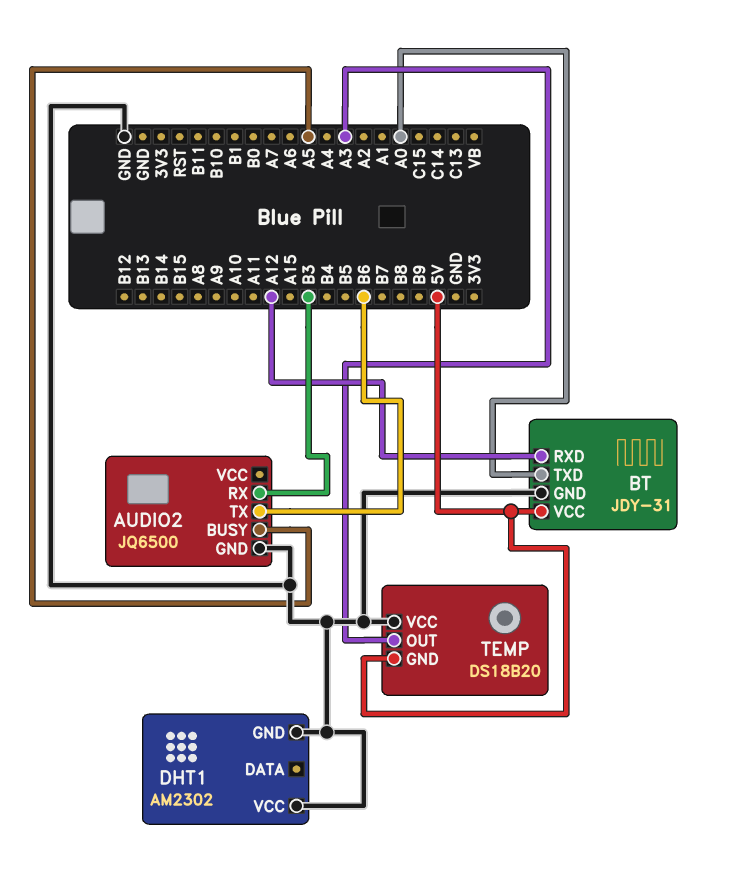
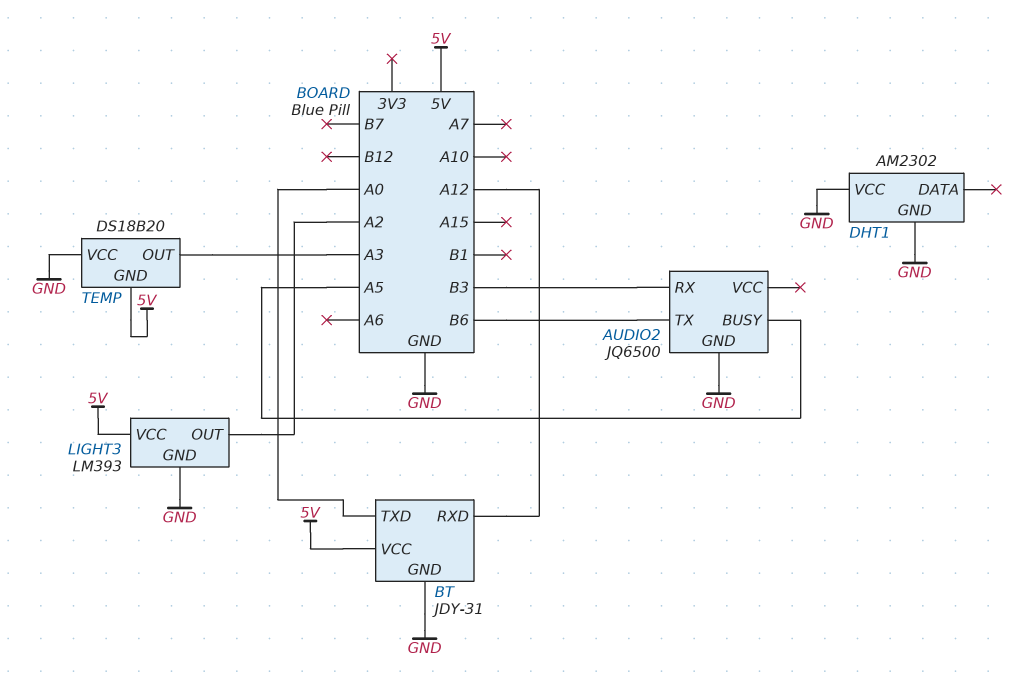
LIGHT3: none -> LM393
LIGHT3 pin GND: none -> GND
LIGHT3 pin OUT: none -> A2
LIGHT3 pin VCC: none -> 5V

